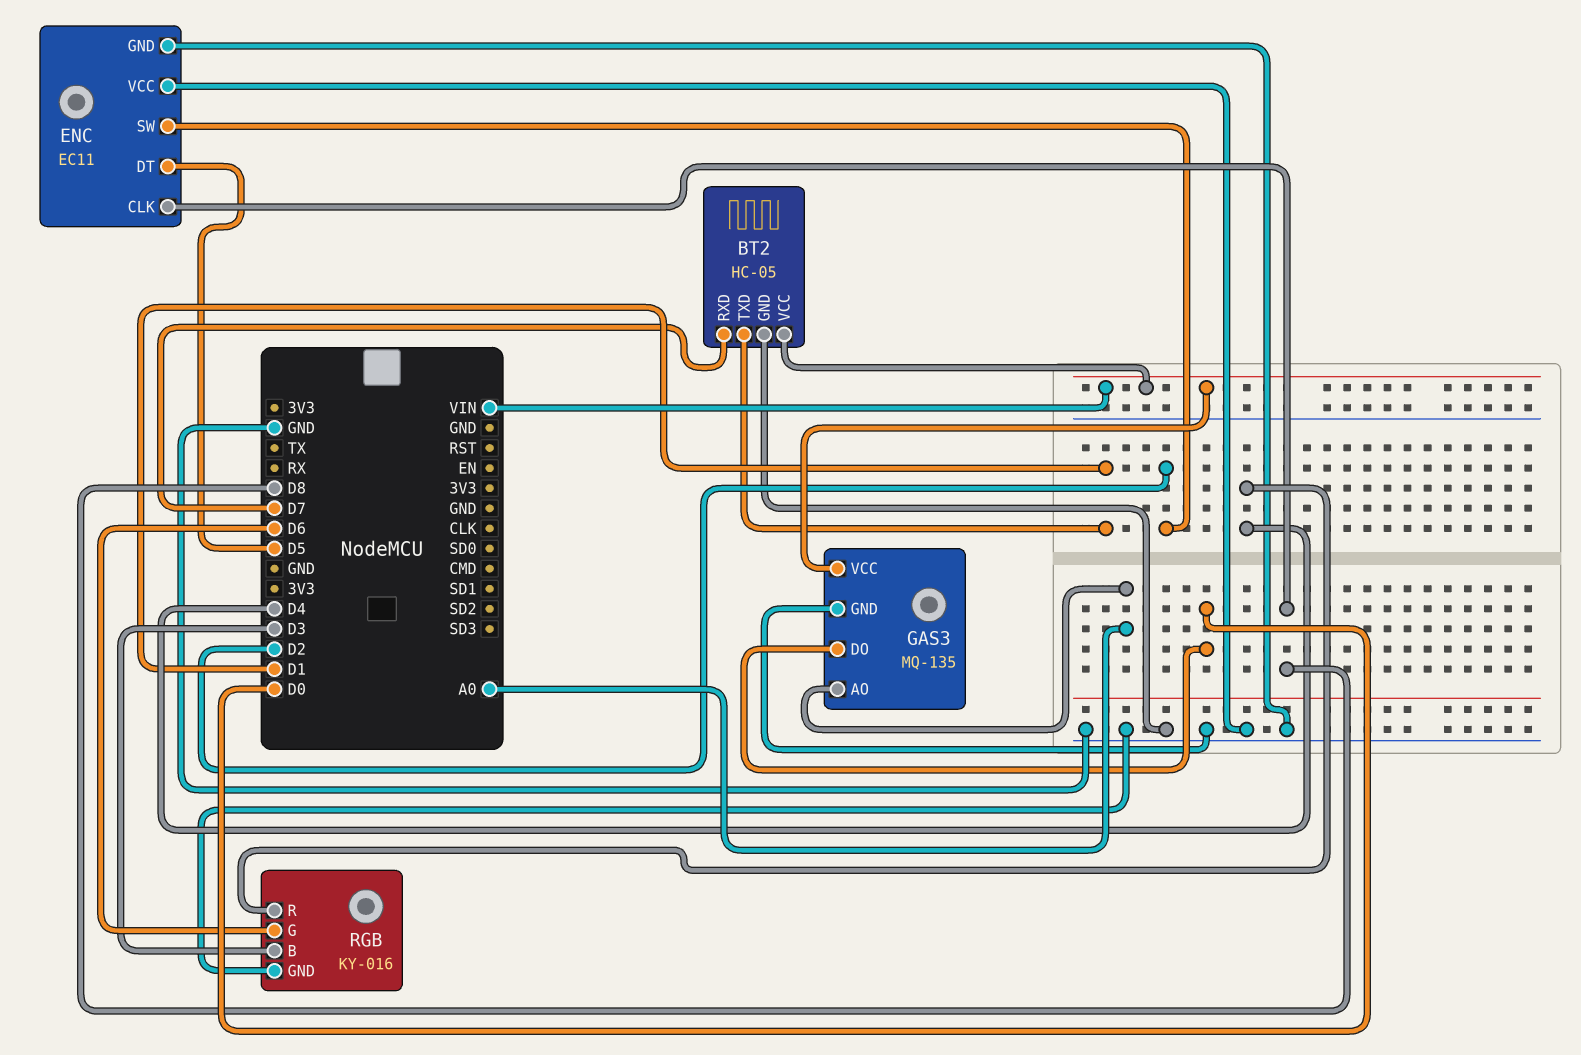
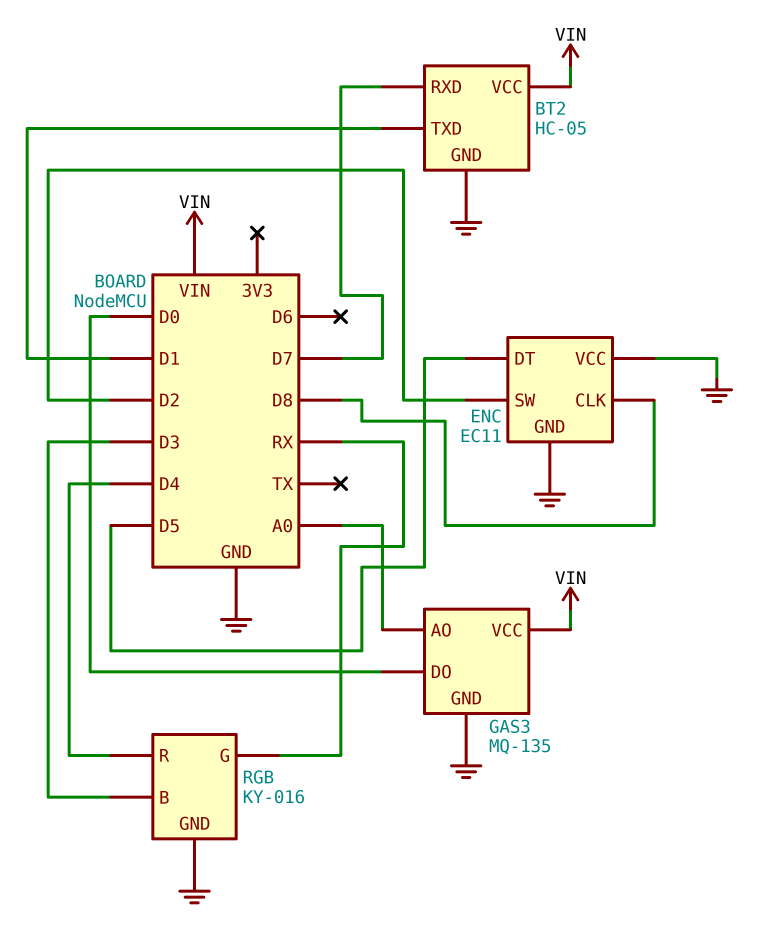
RGB pin G: D6 -> RX

